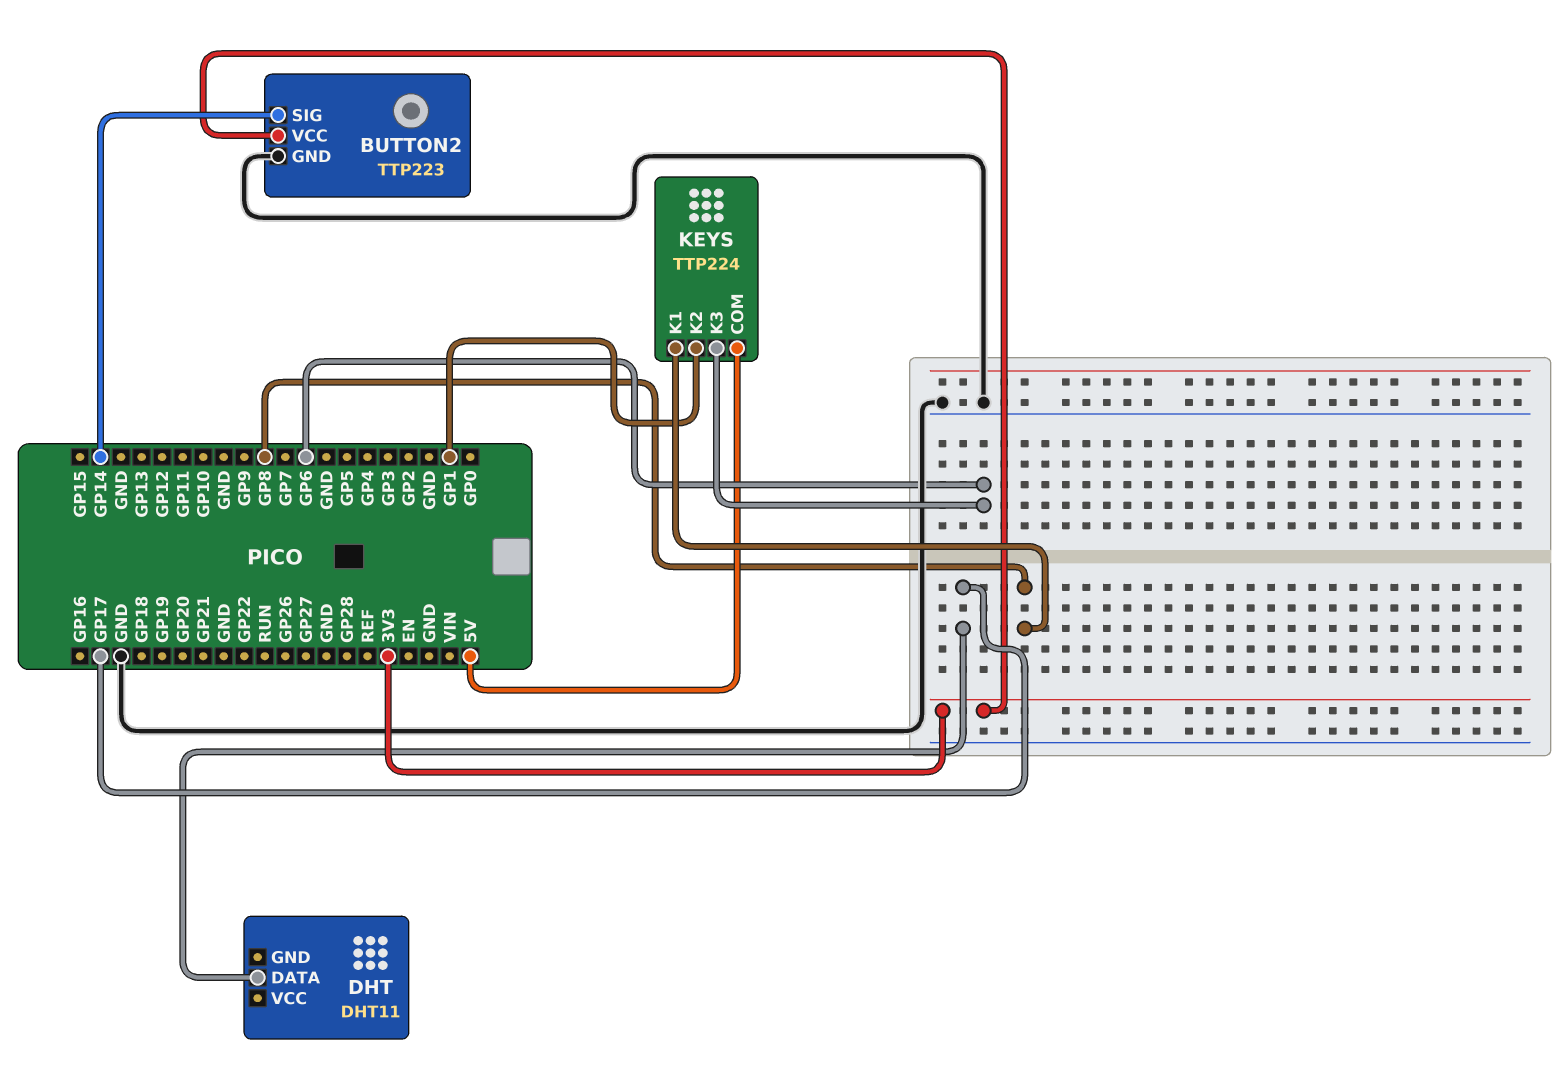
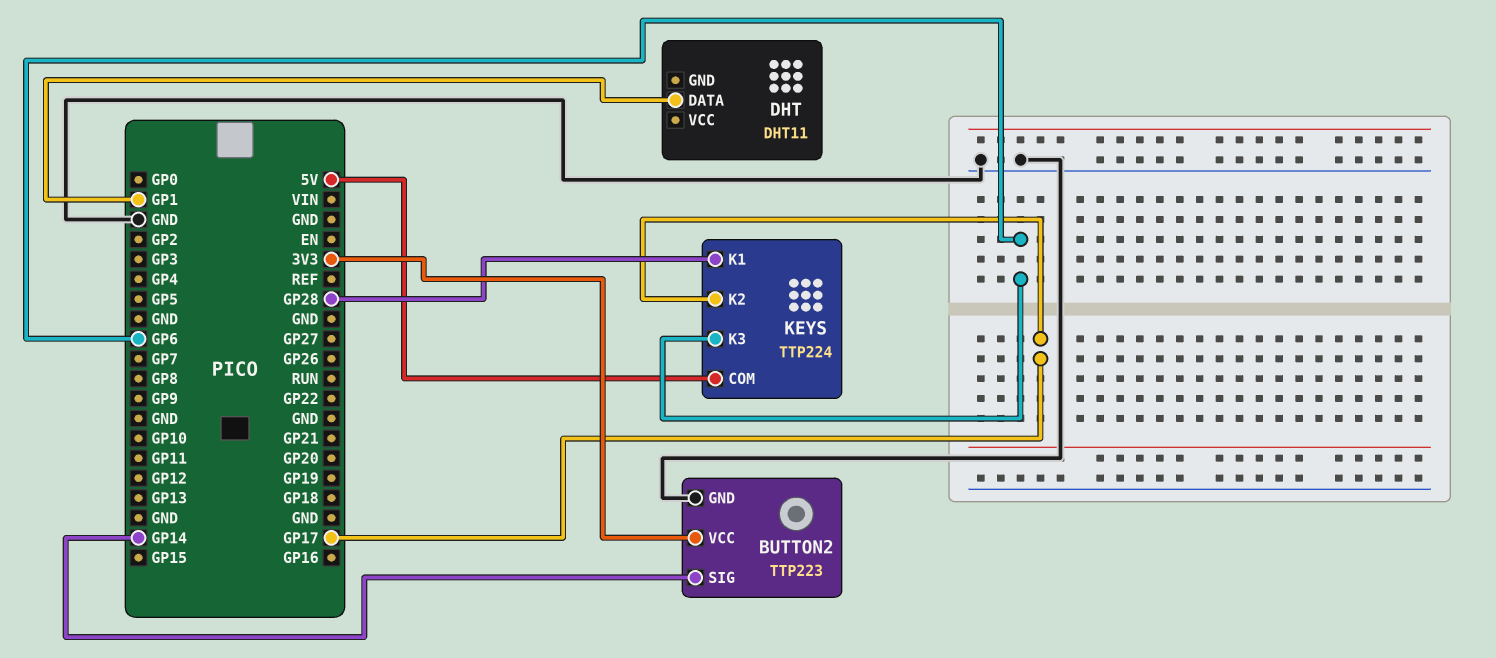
DHT pin DATA: GP17 -> GP1
KEYS pin K1: GP8 -> GP28
KEYS pin K2: GP1 -> GP17

